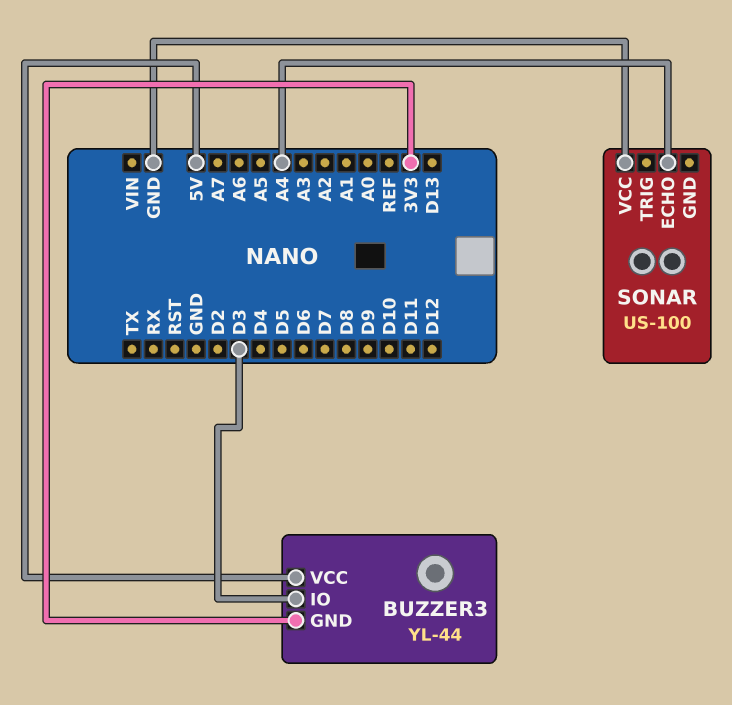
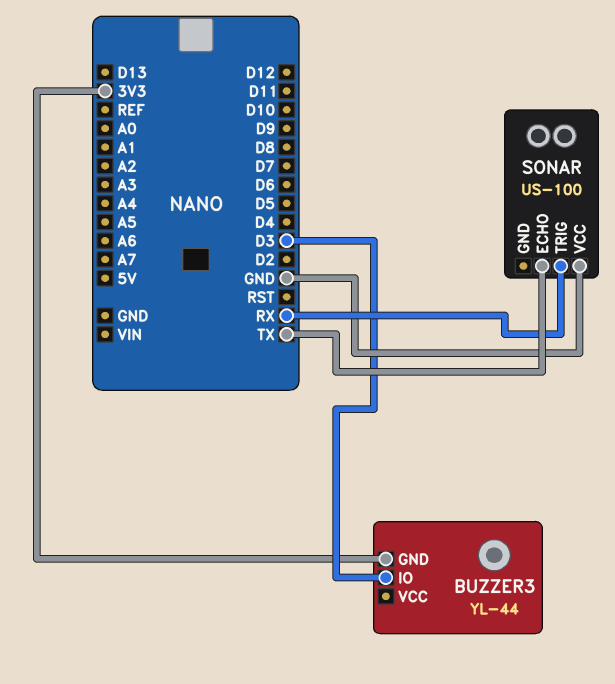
BUZZER3 pin VCC: 5V -> none
SONAR pin ECHO: A4 -> TX
SONAR pin TRIG: none -> RX

